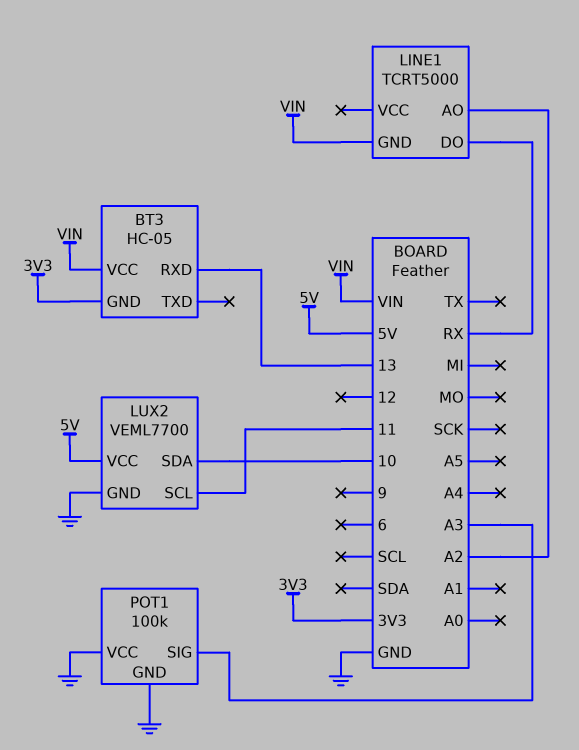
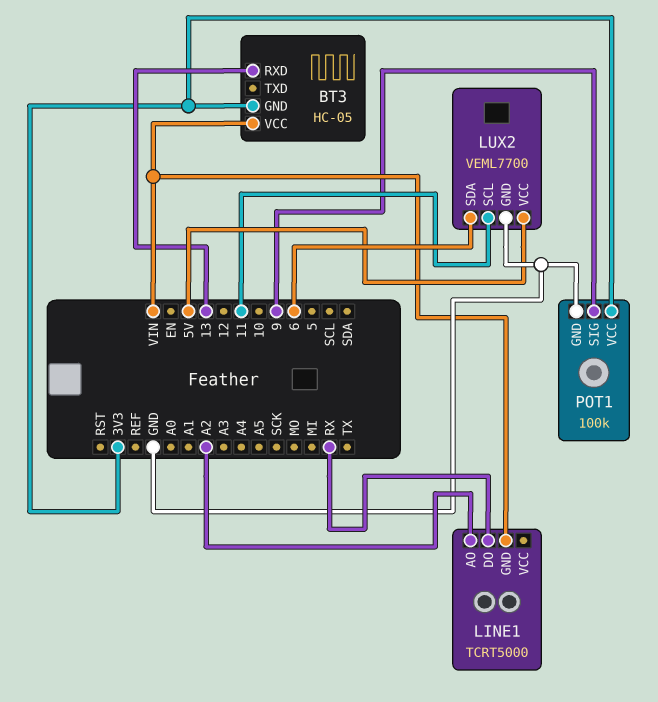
LUX2 pin SDA: 10 -> 6
POT1 pin SIG: A3 -> 9
POT1 pin VCC: GND -> 3V3

